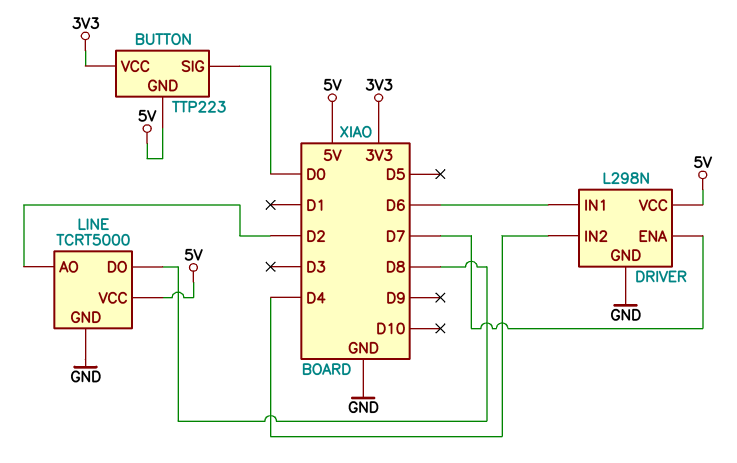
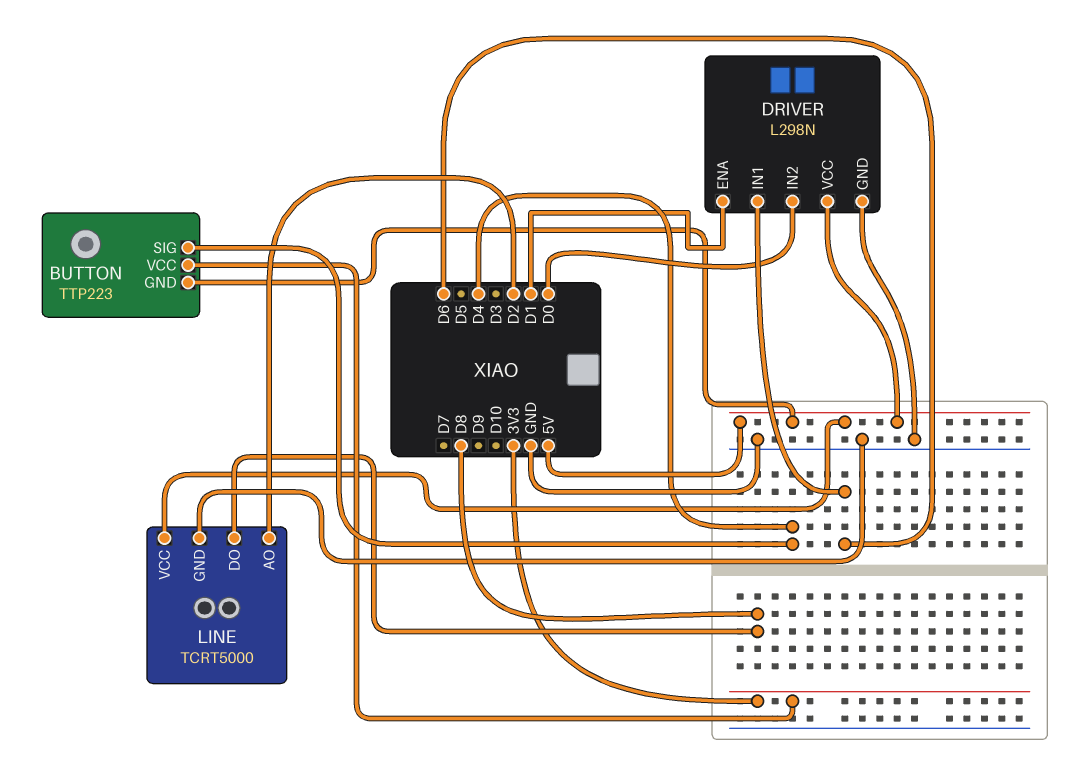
BUTTON pin SIG: D0 -> D4
DRIVER pin ENA: D7 -> D1
DRIVER pin IN2: D4 -> D0

